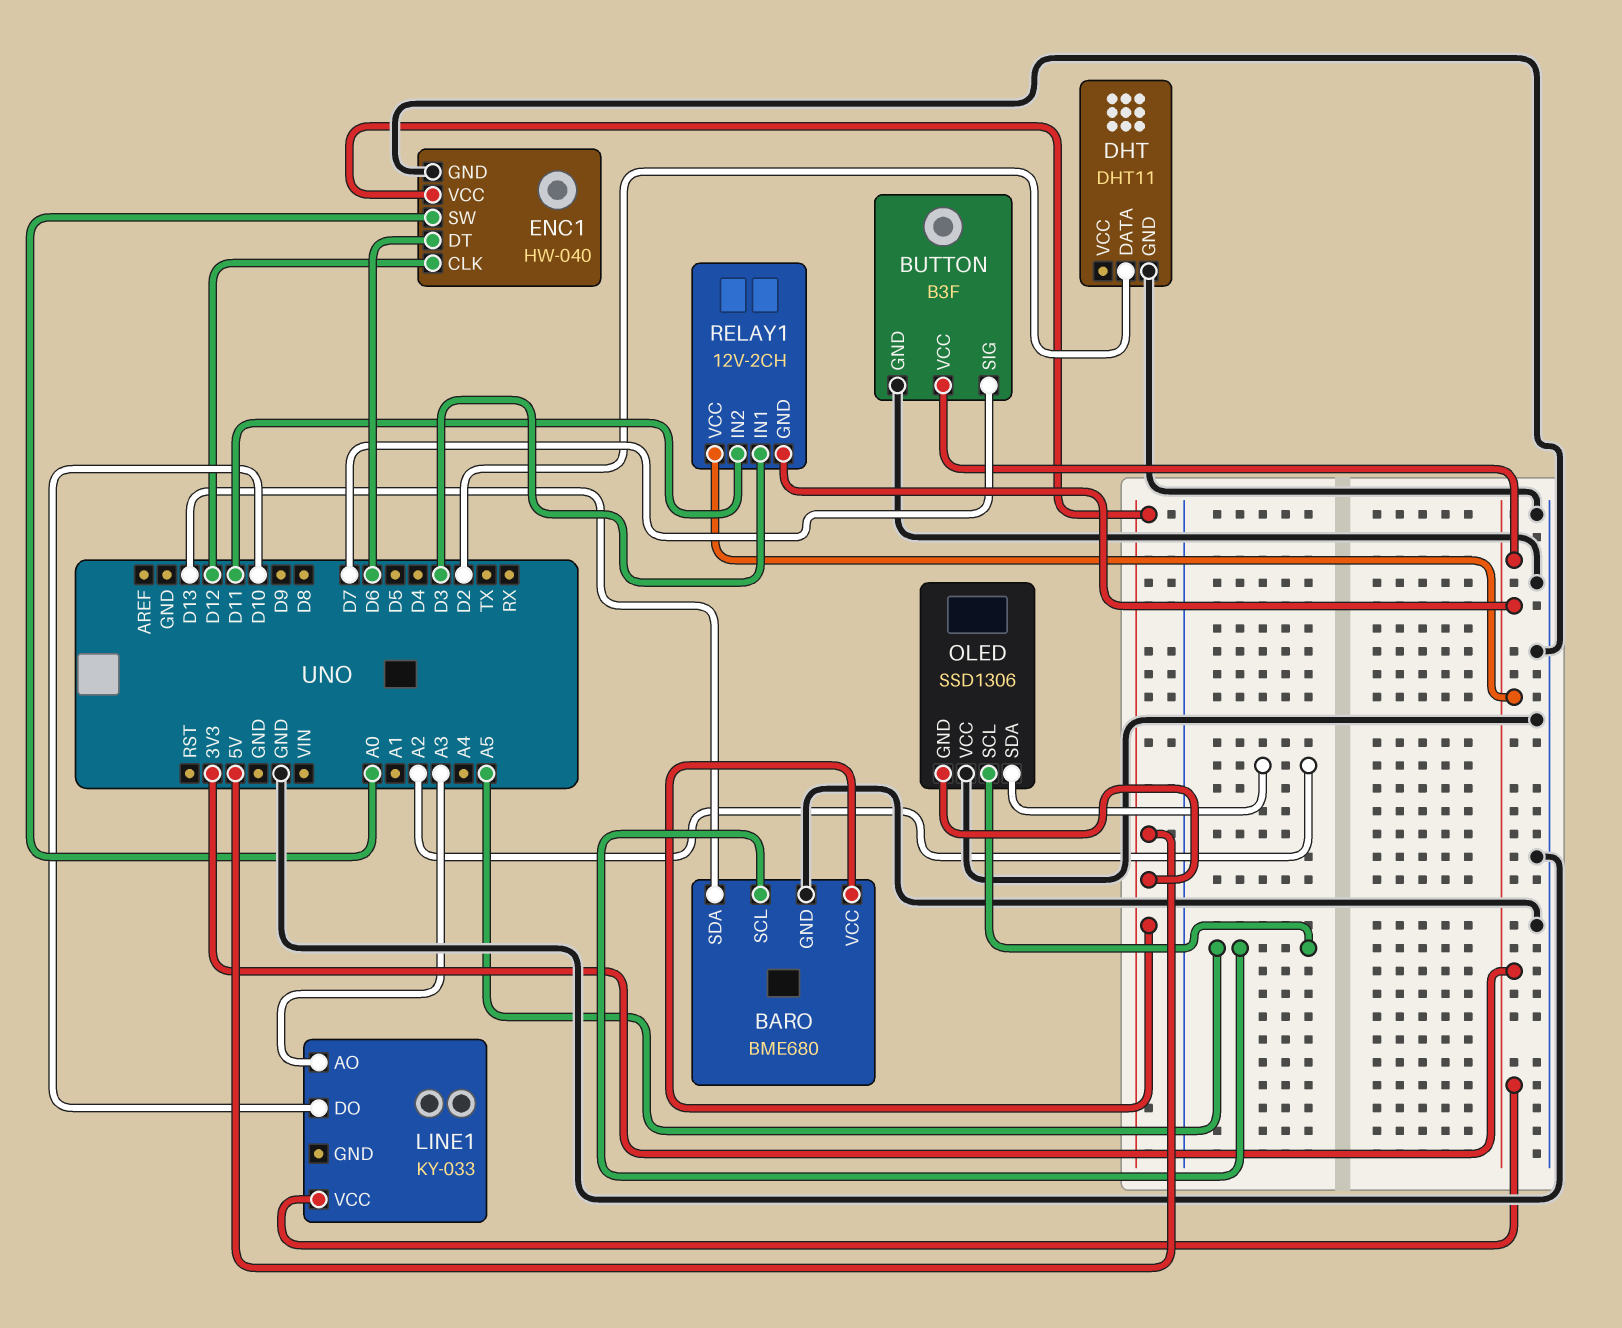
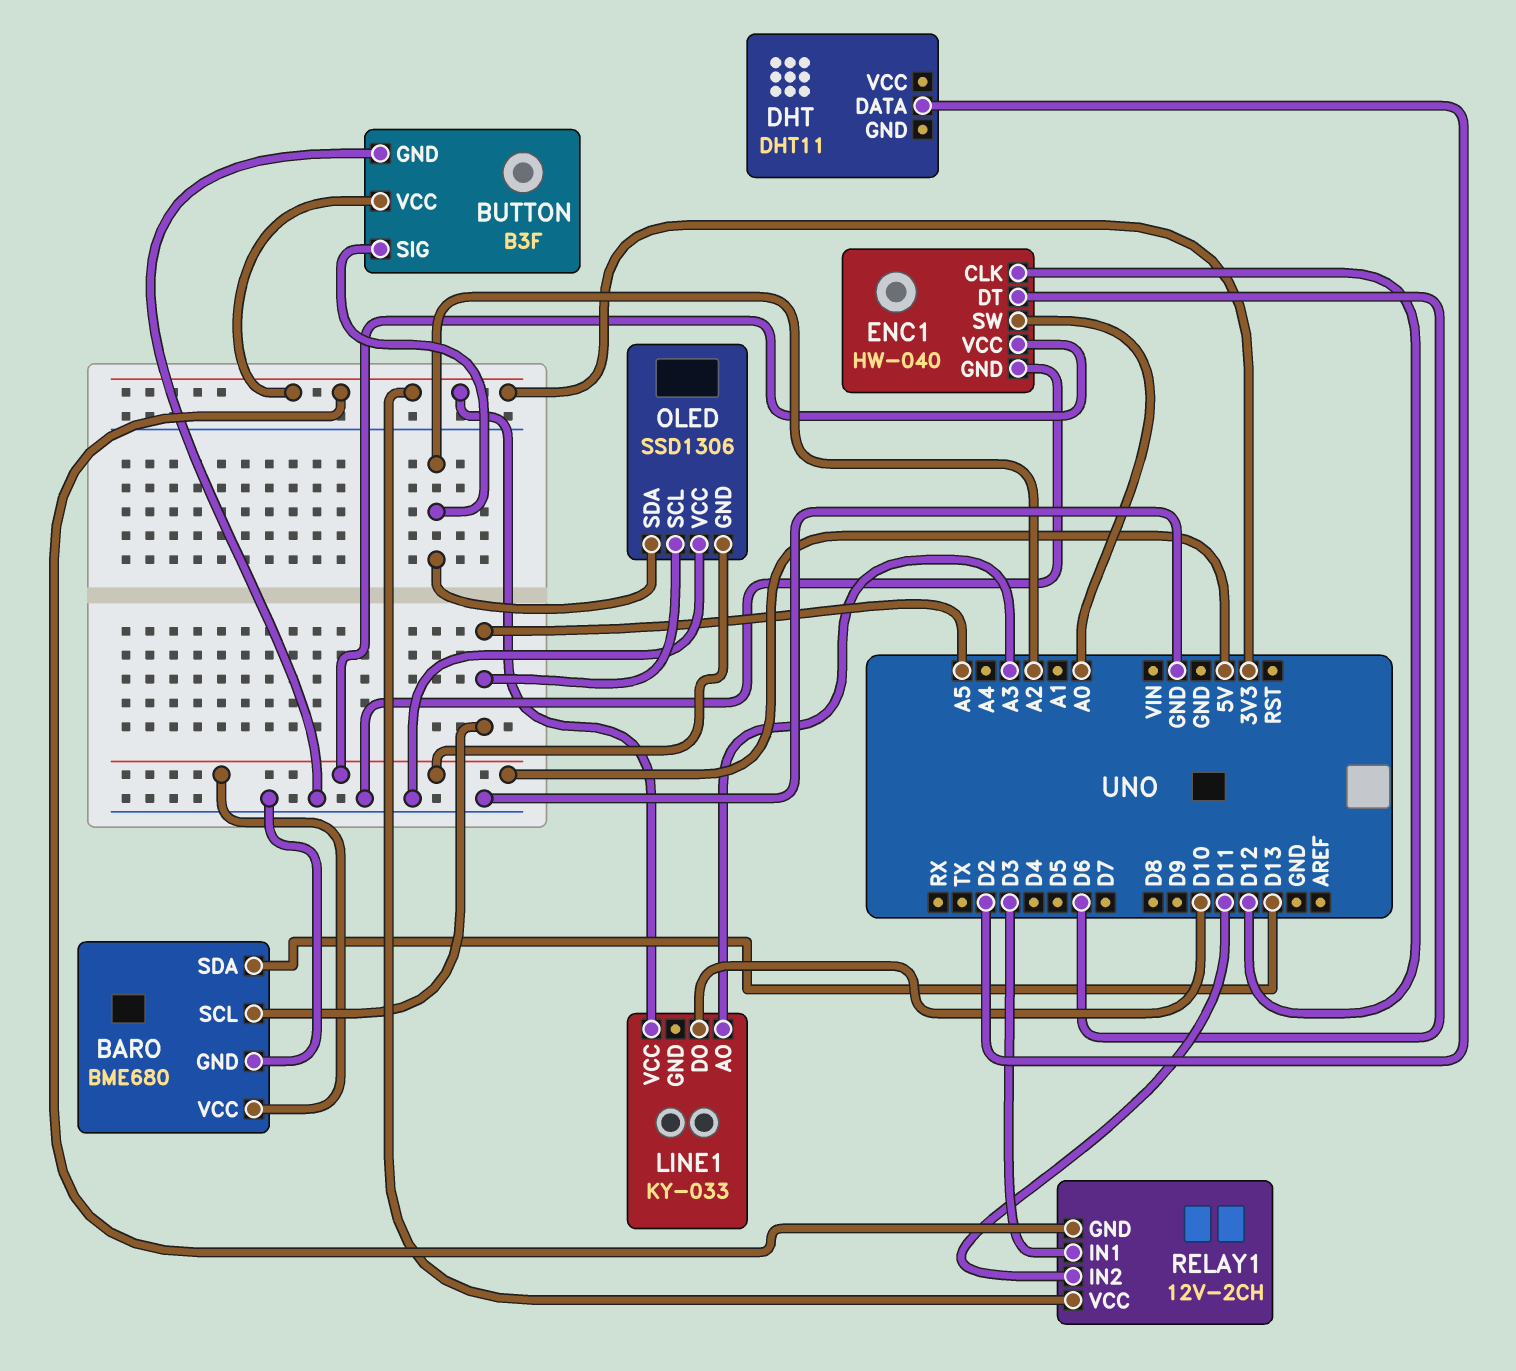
BUTTON pin SIG: D7 -> A2
DHT pin GND: GND -> none

